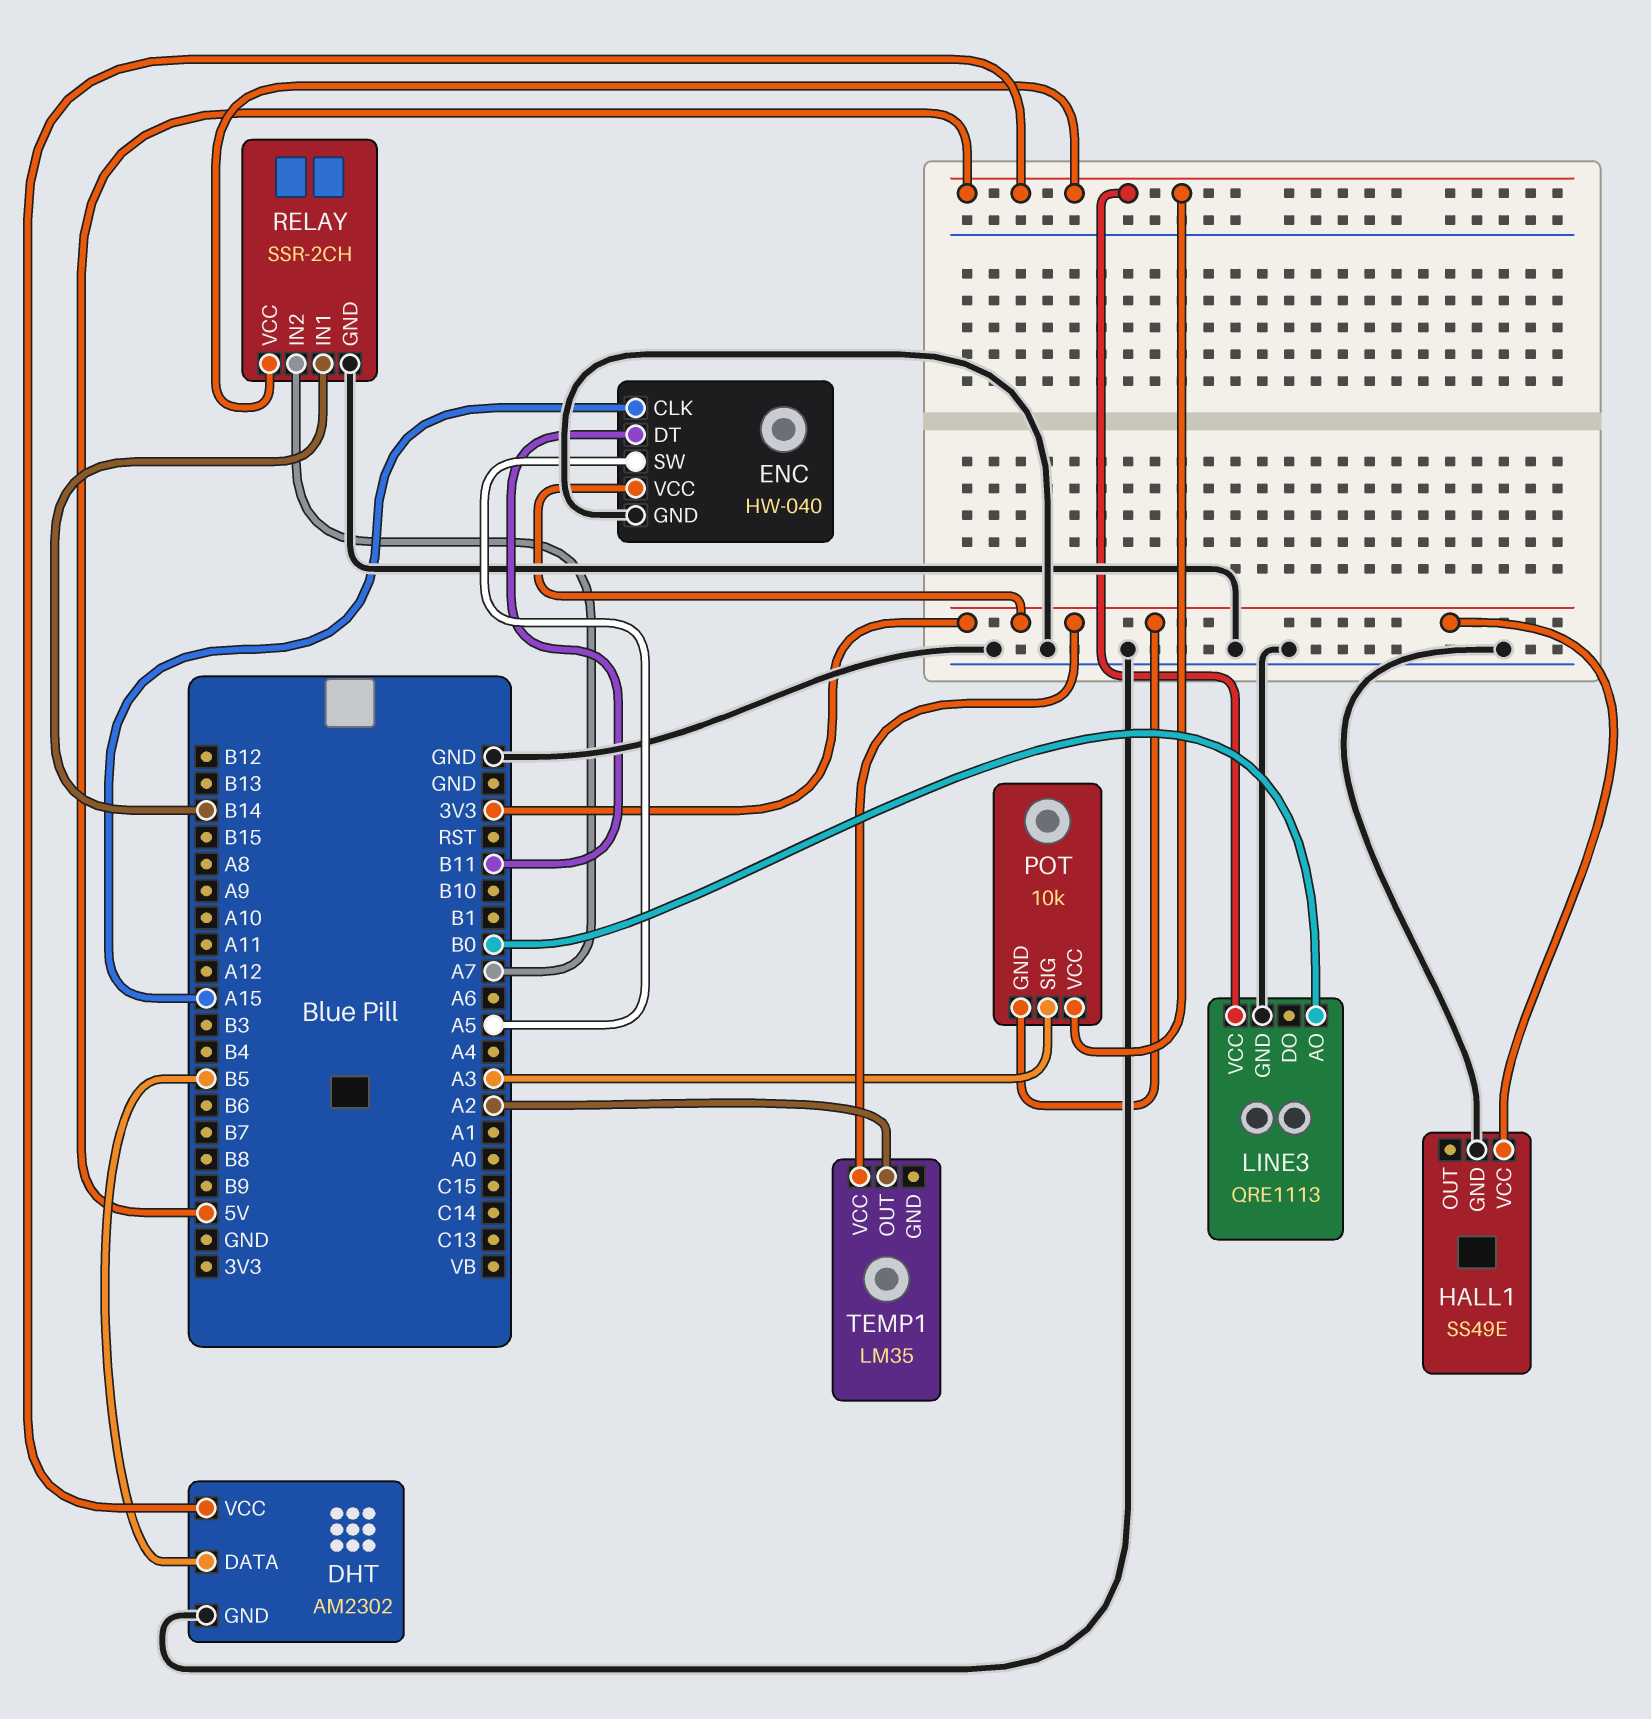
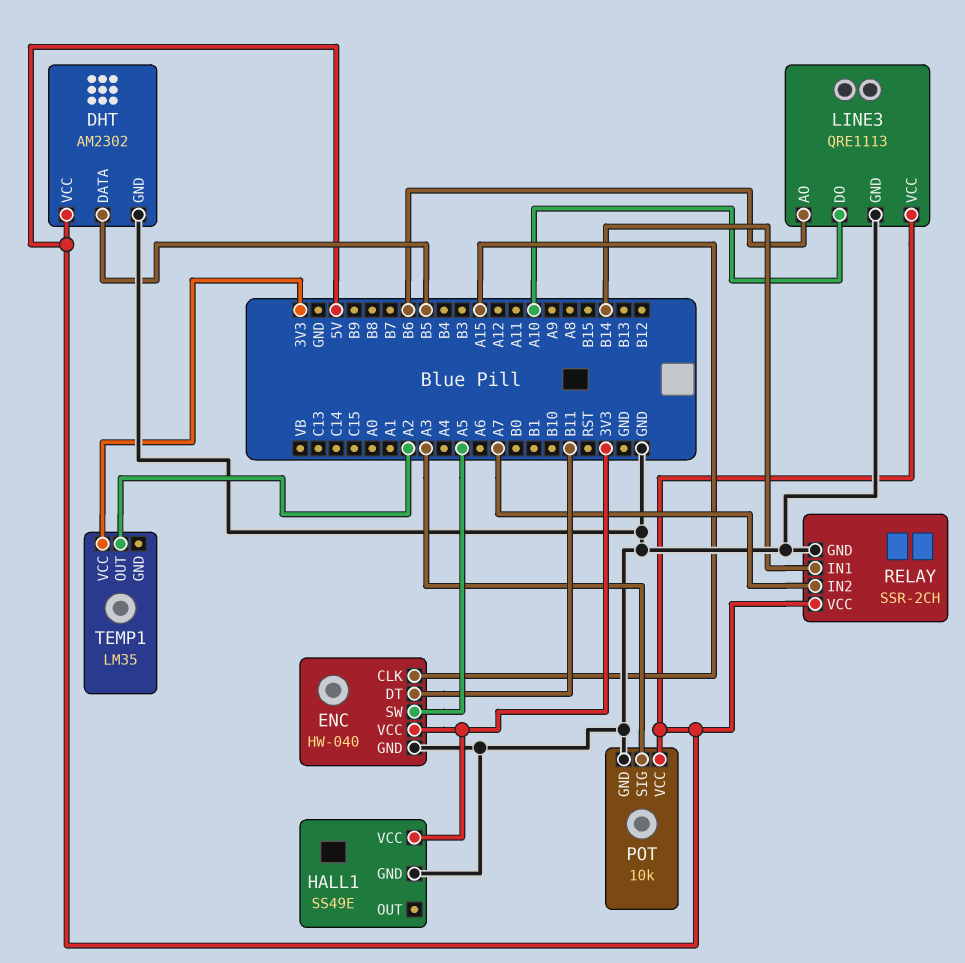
LINE3 pin AO: B0 -> B6
LINE3 pin DO: none -> A10
POT pin GND: 3V3 -> GND

